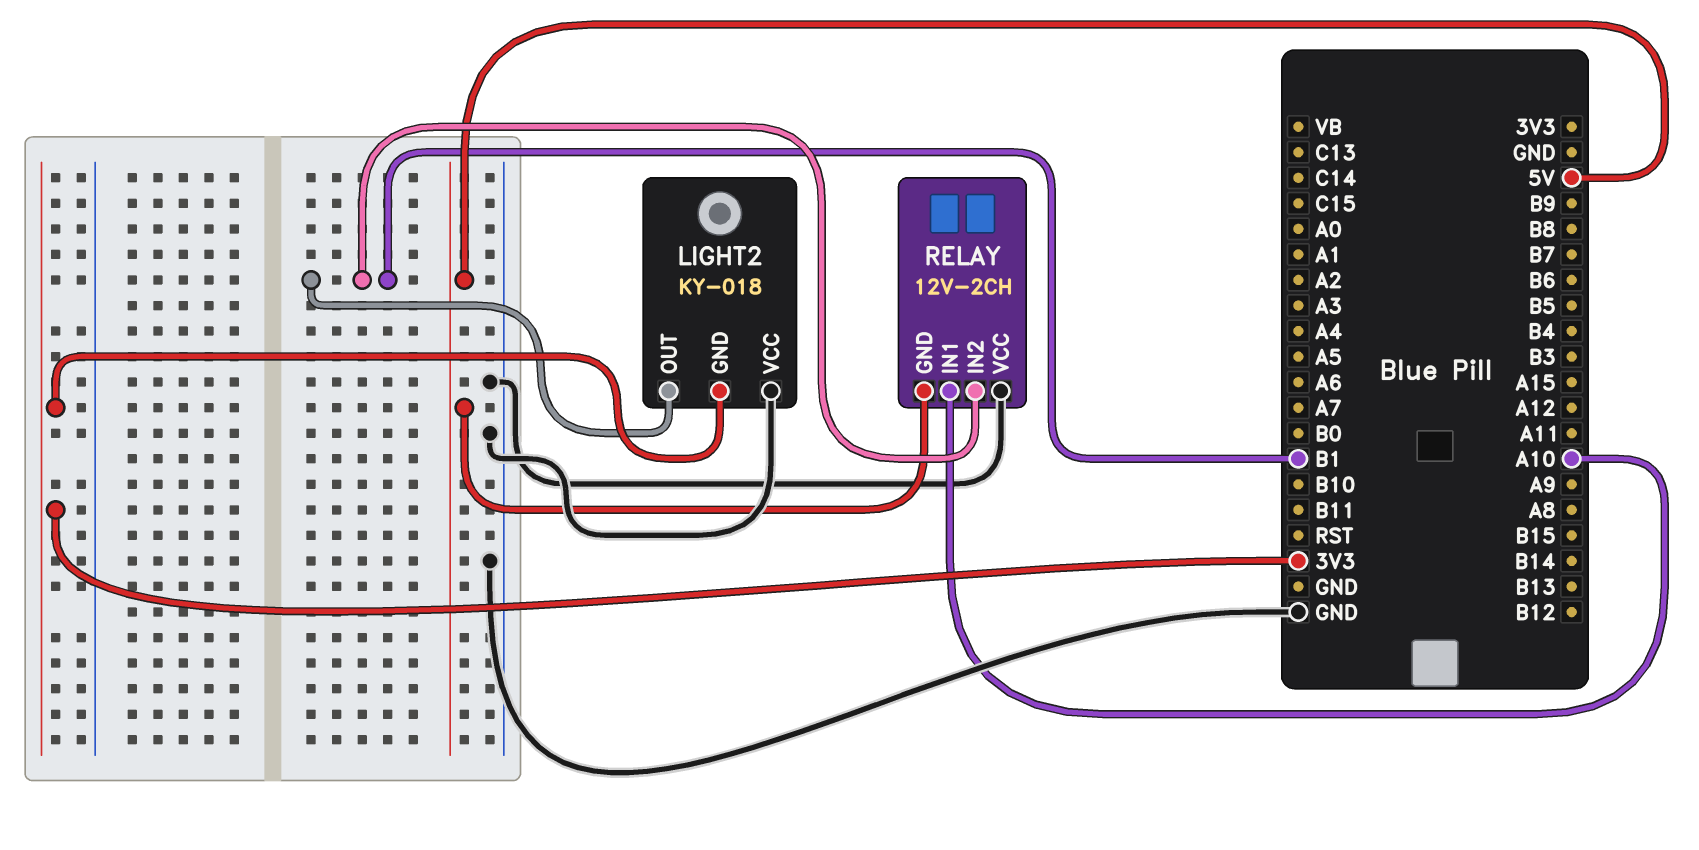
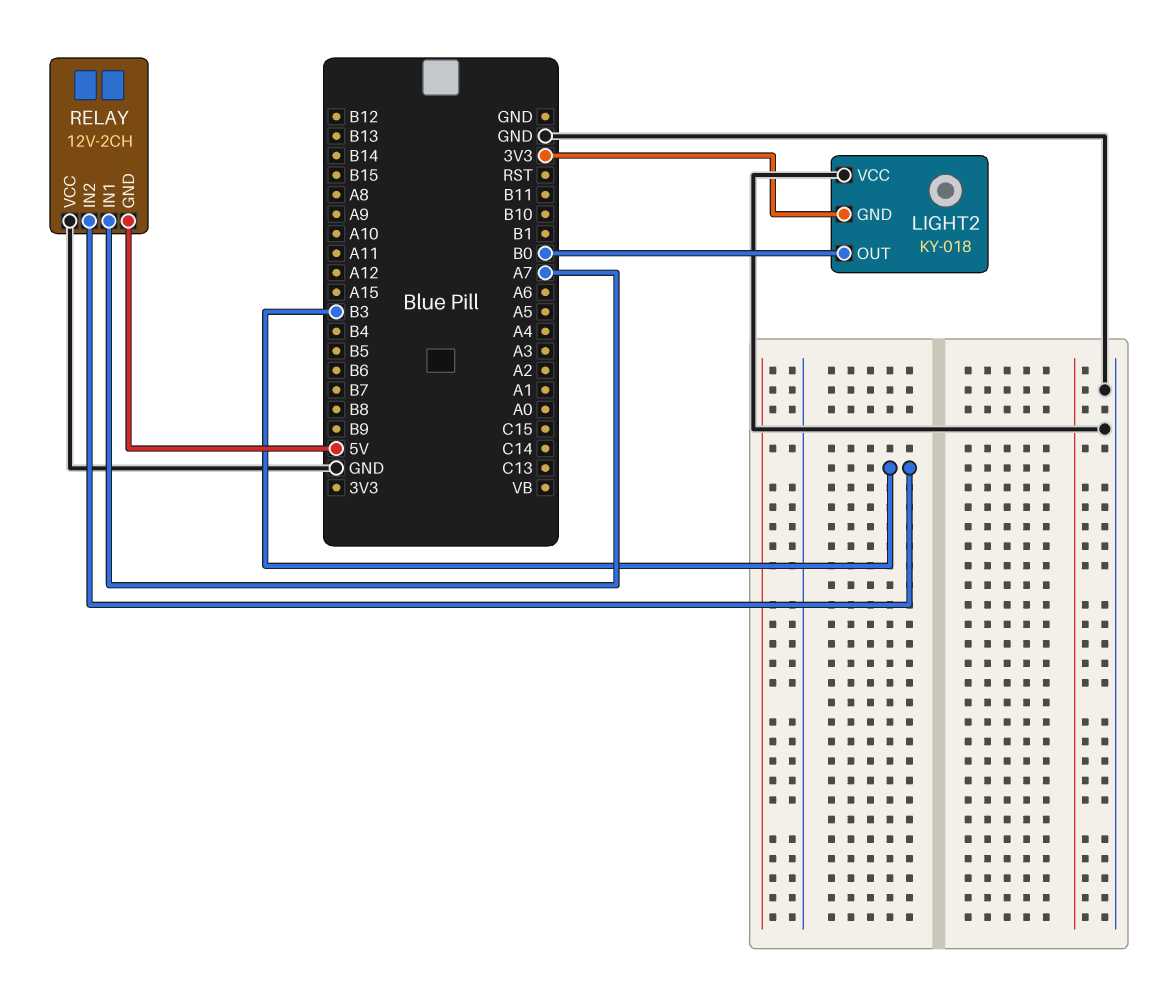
LIGHT2 pin OUT: B1 -> B0
RELAY pin IN1: A10 -> A7
RELAY pin IN2: B1 -> B3

